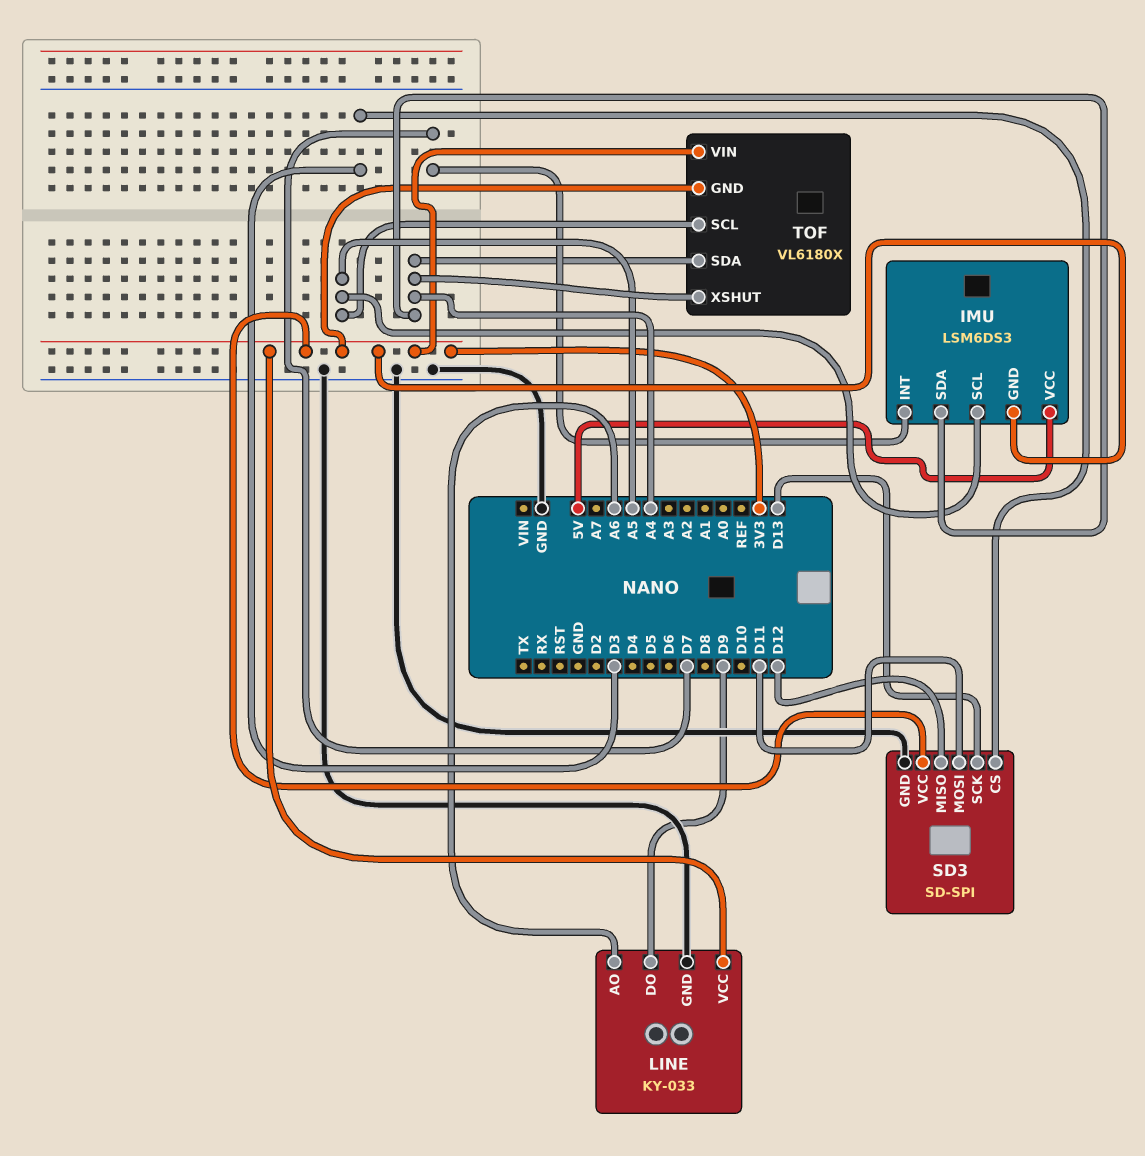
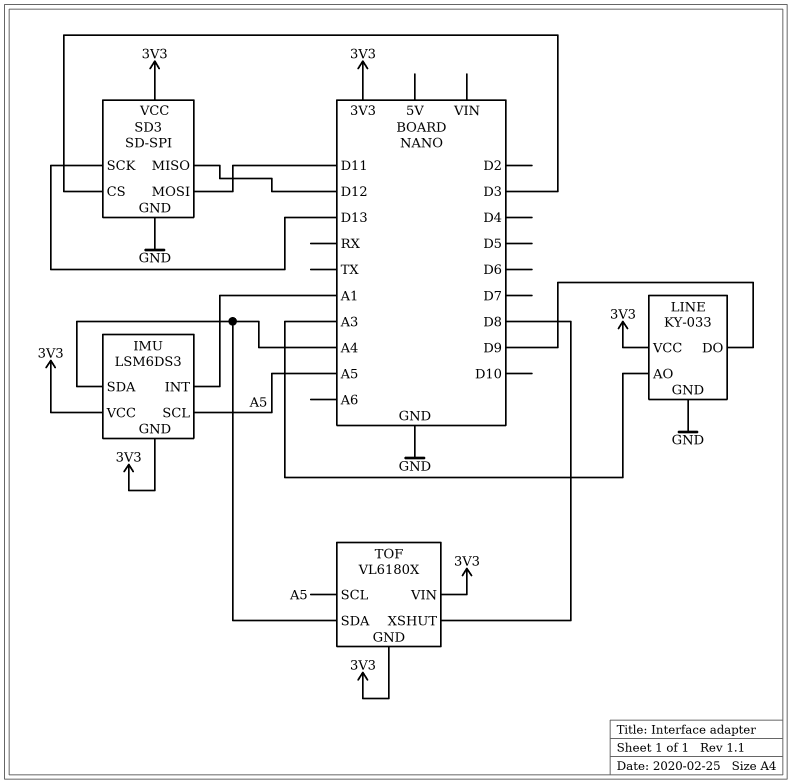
IMU pin INT: D7 -> A1
IMU pin VCC: 5V -> 3V3
LINE pin AO: A6 -> A3
TOF pin XSHUT: A4 -> D8

